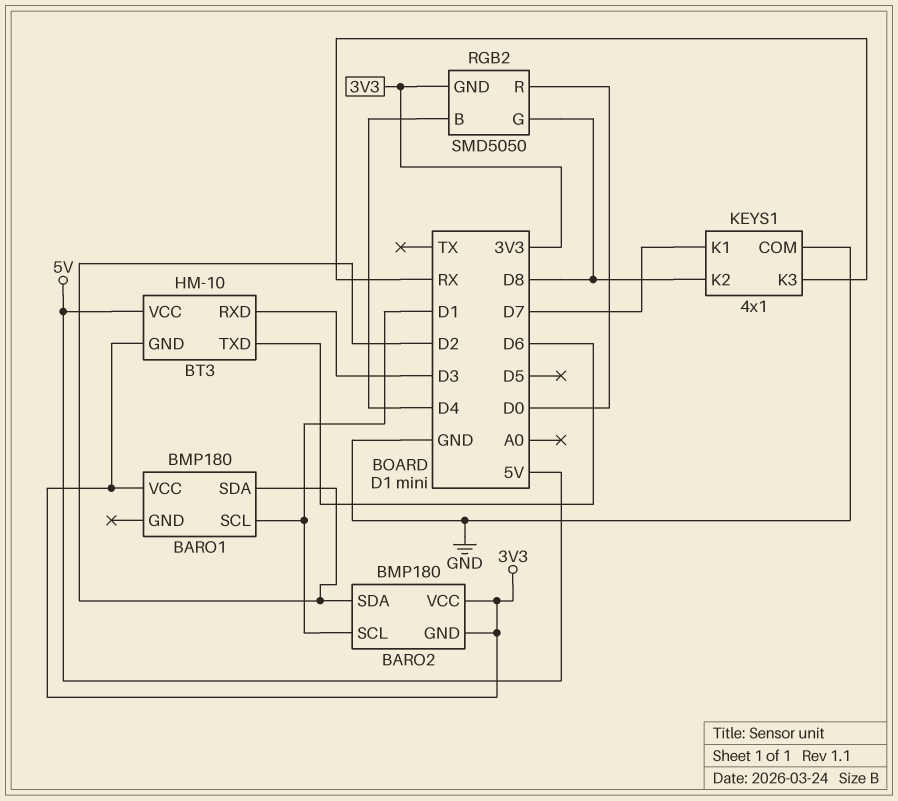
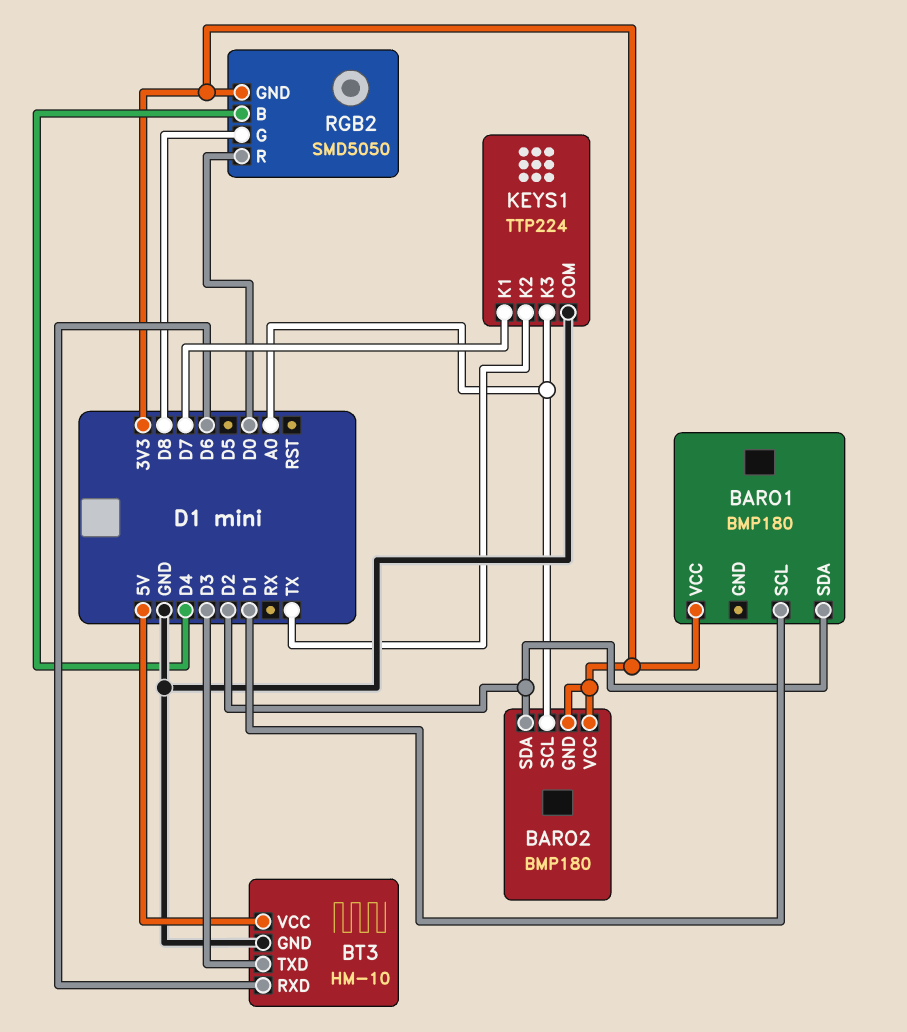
BARO2 pin SCL: D1 -> A0
BT3 pin GND: 3V3 -> GND
BT3 pin RXD: D3 -> D6
BT3 pin TXD: D6 -> D3
KEYS1: 4x1 -> TTP224
KEYS1 pin K2: D8 -> TX
KEYS1 pin K3: RX -> A0

